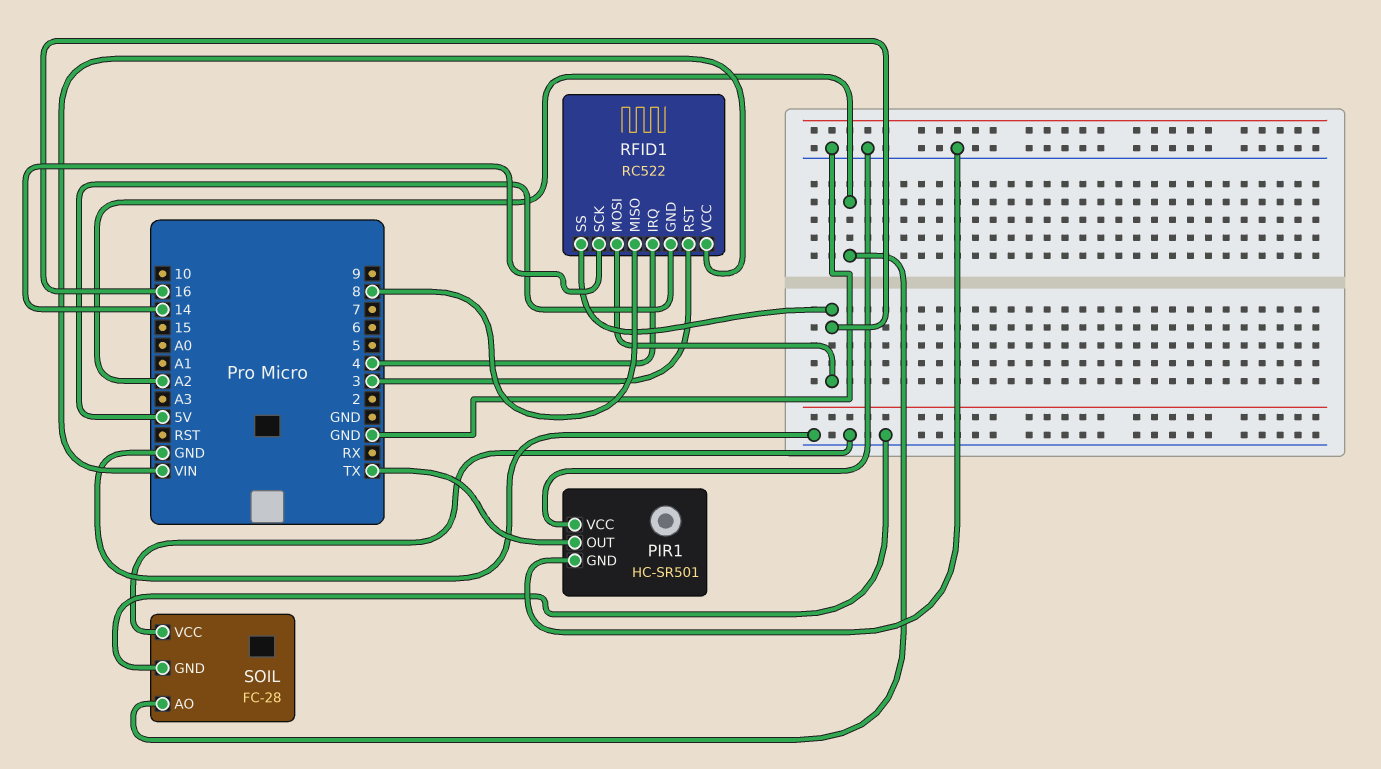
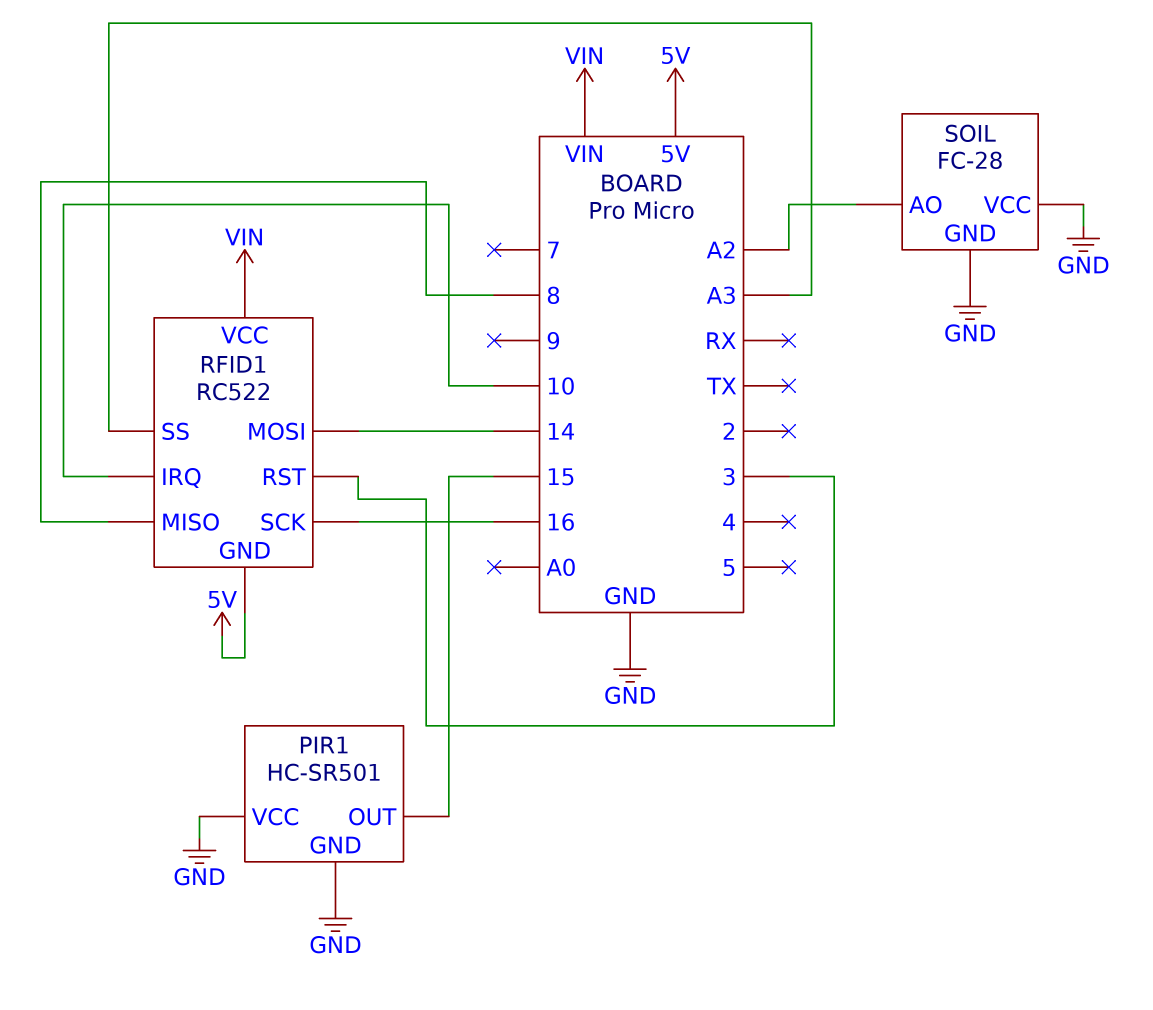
PIR1 pin OUT: TX -> 15
RFID1 pin IRQ: 4 -> 10
RFID1 pin MOSI: 16 -> 14
RFID1 pin SCK: 14 -> 16
RFID1 pin SS: 16 -> A3

